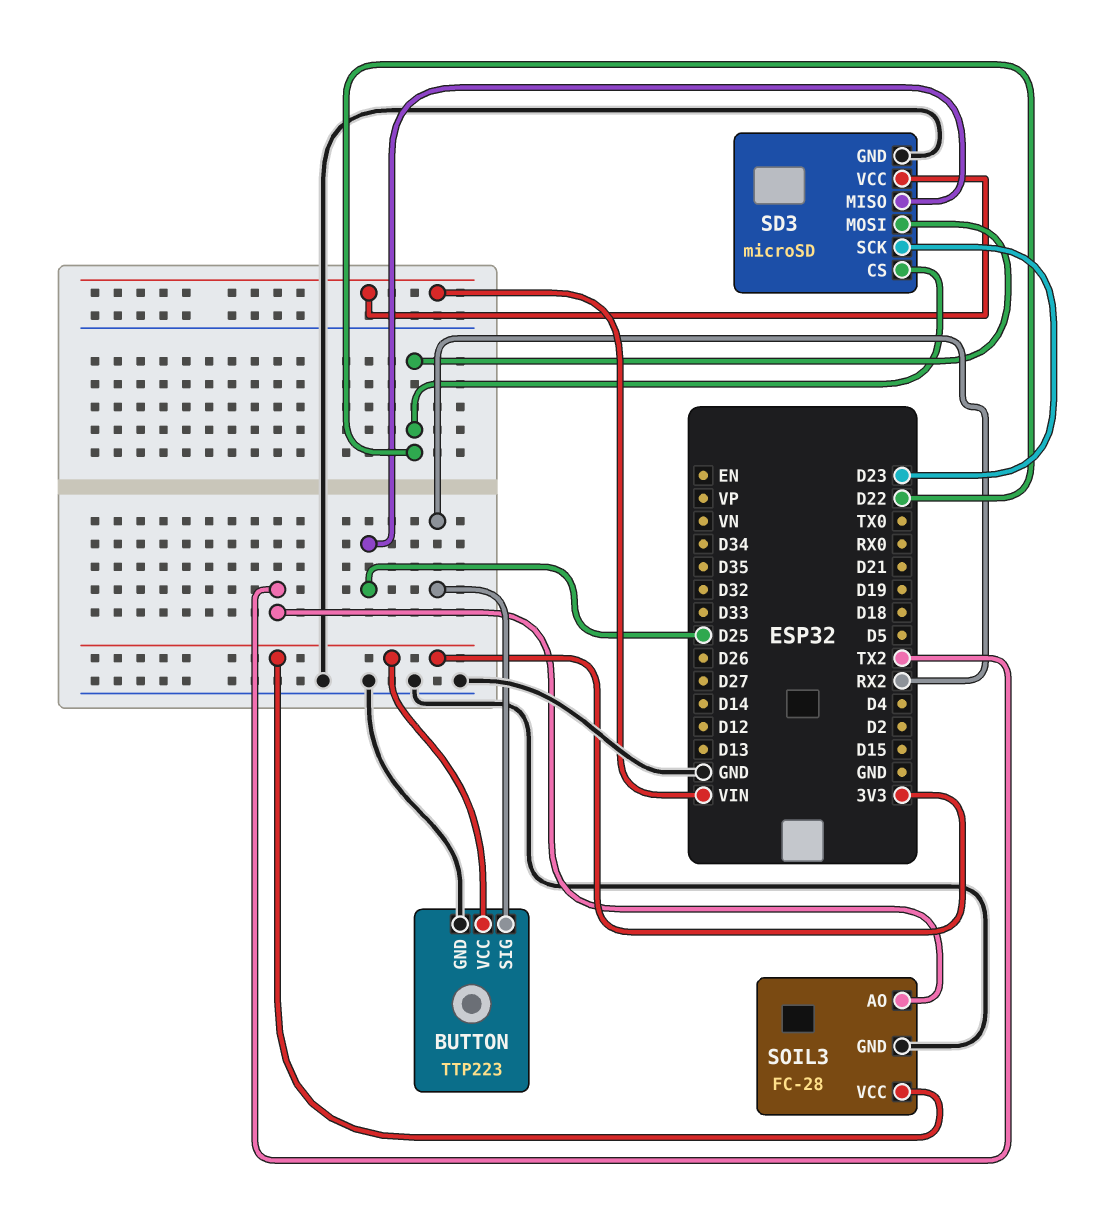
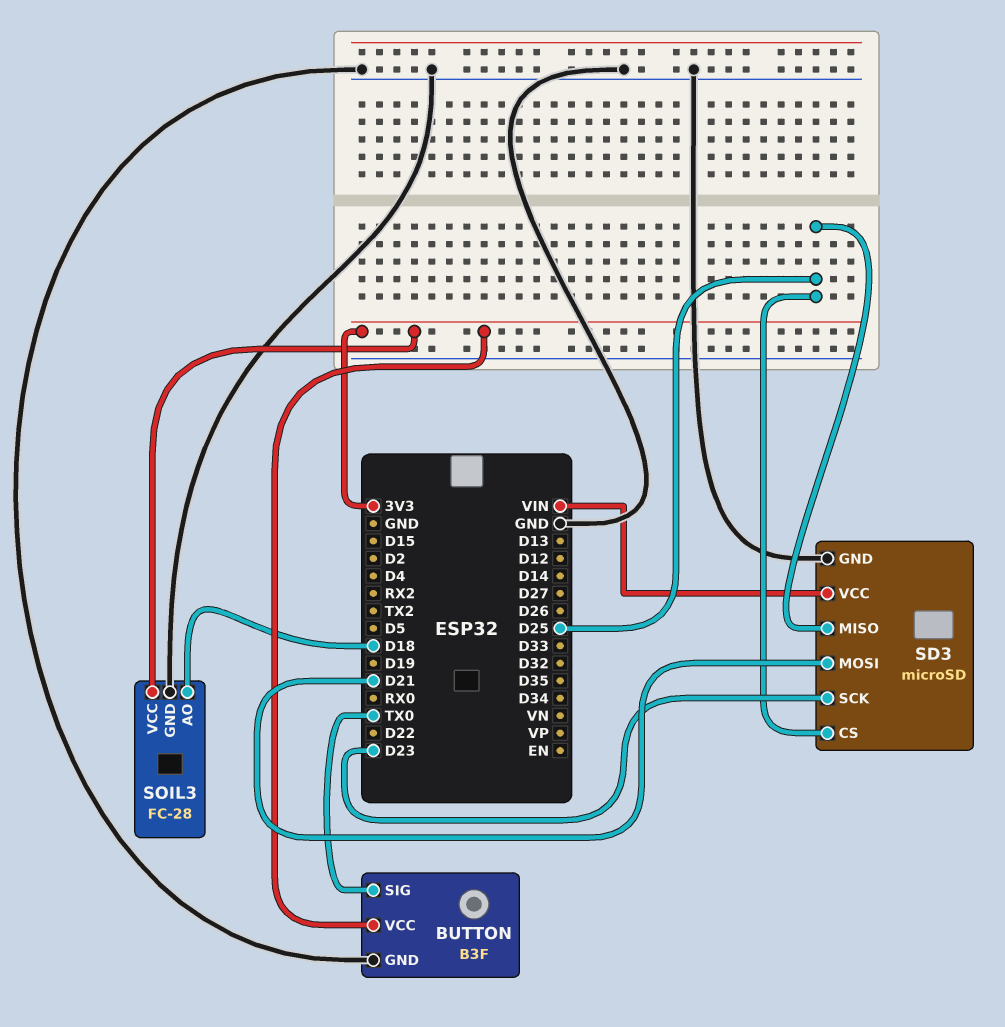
BUTTON: TTP223 -> B3F
BUTTON pin SIG: RX2 -> TX0
SD3 pin CS: D22 -> D25
SD3 pin MOSI: D22 -> D21
SOIL3 pin AO: TX2 -> D18

